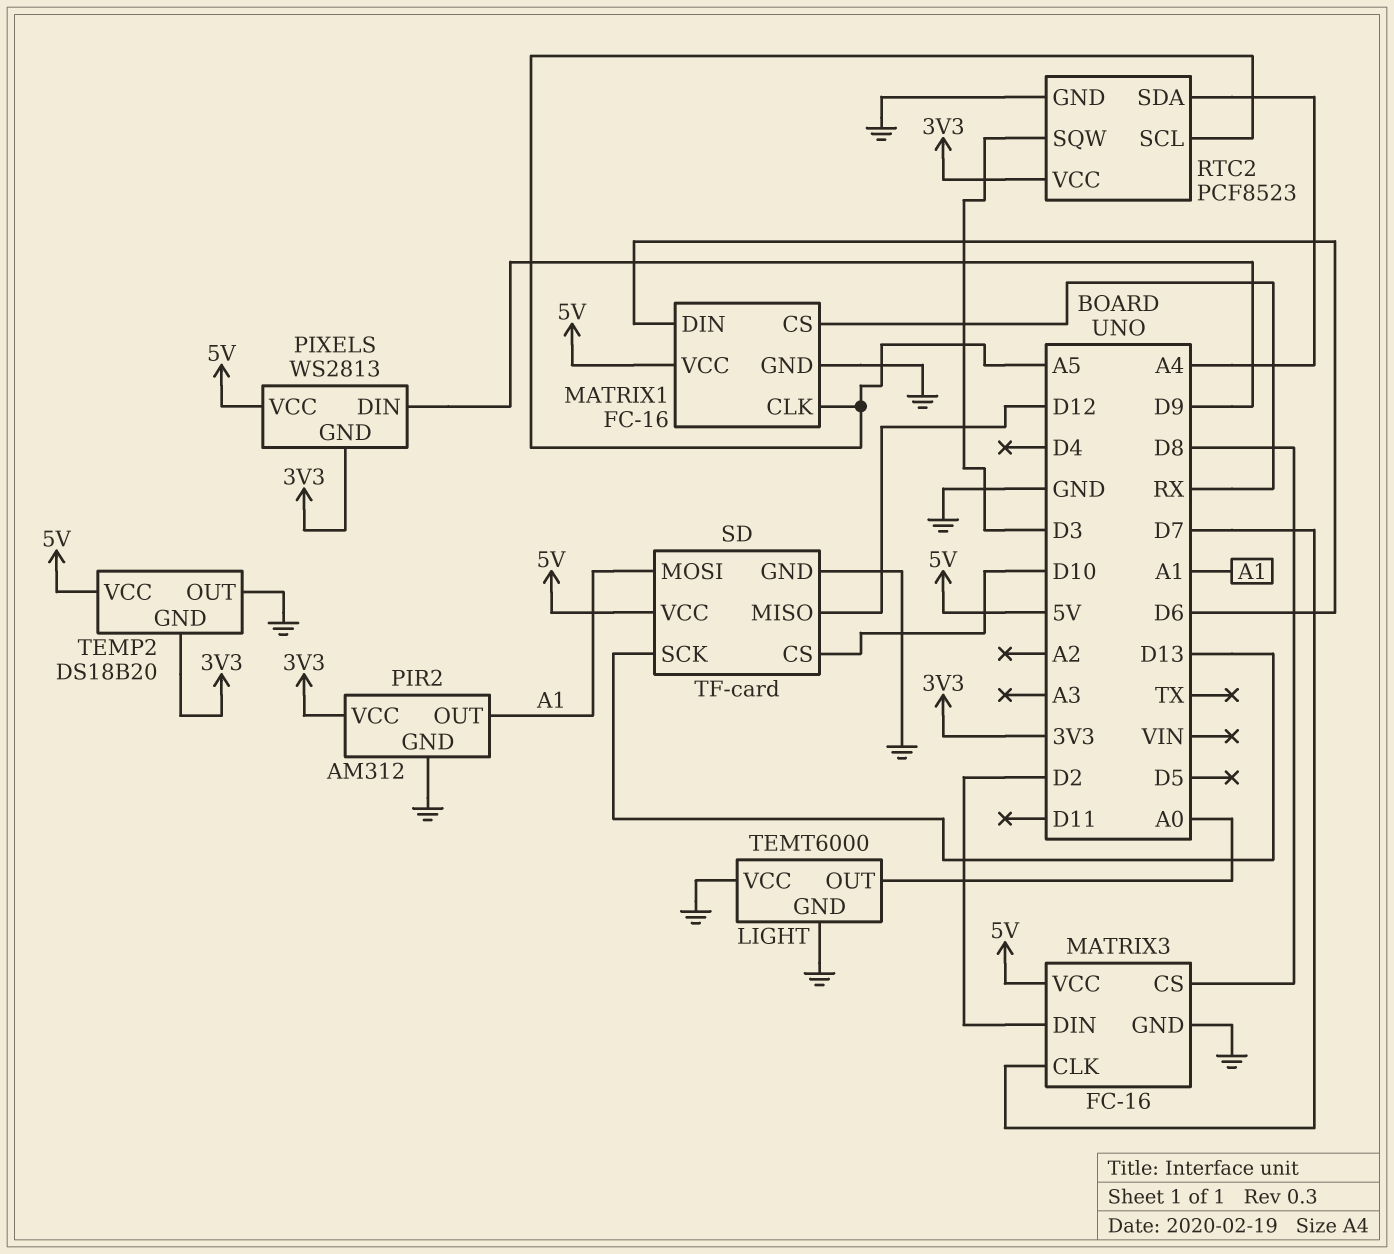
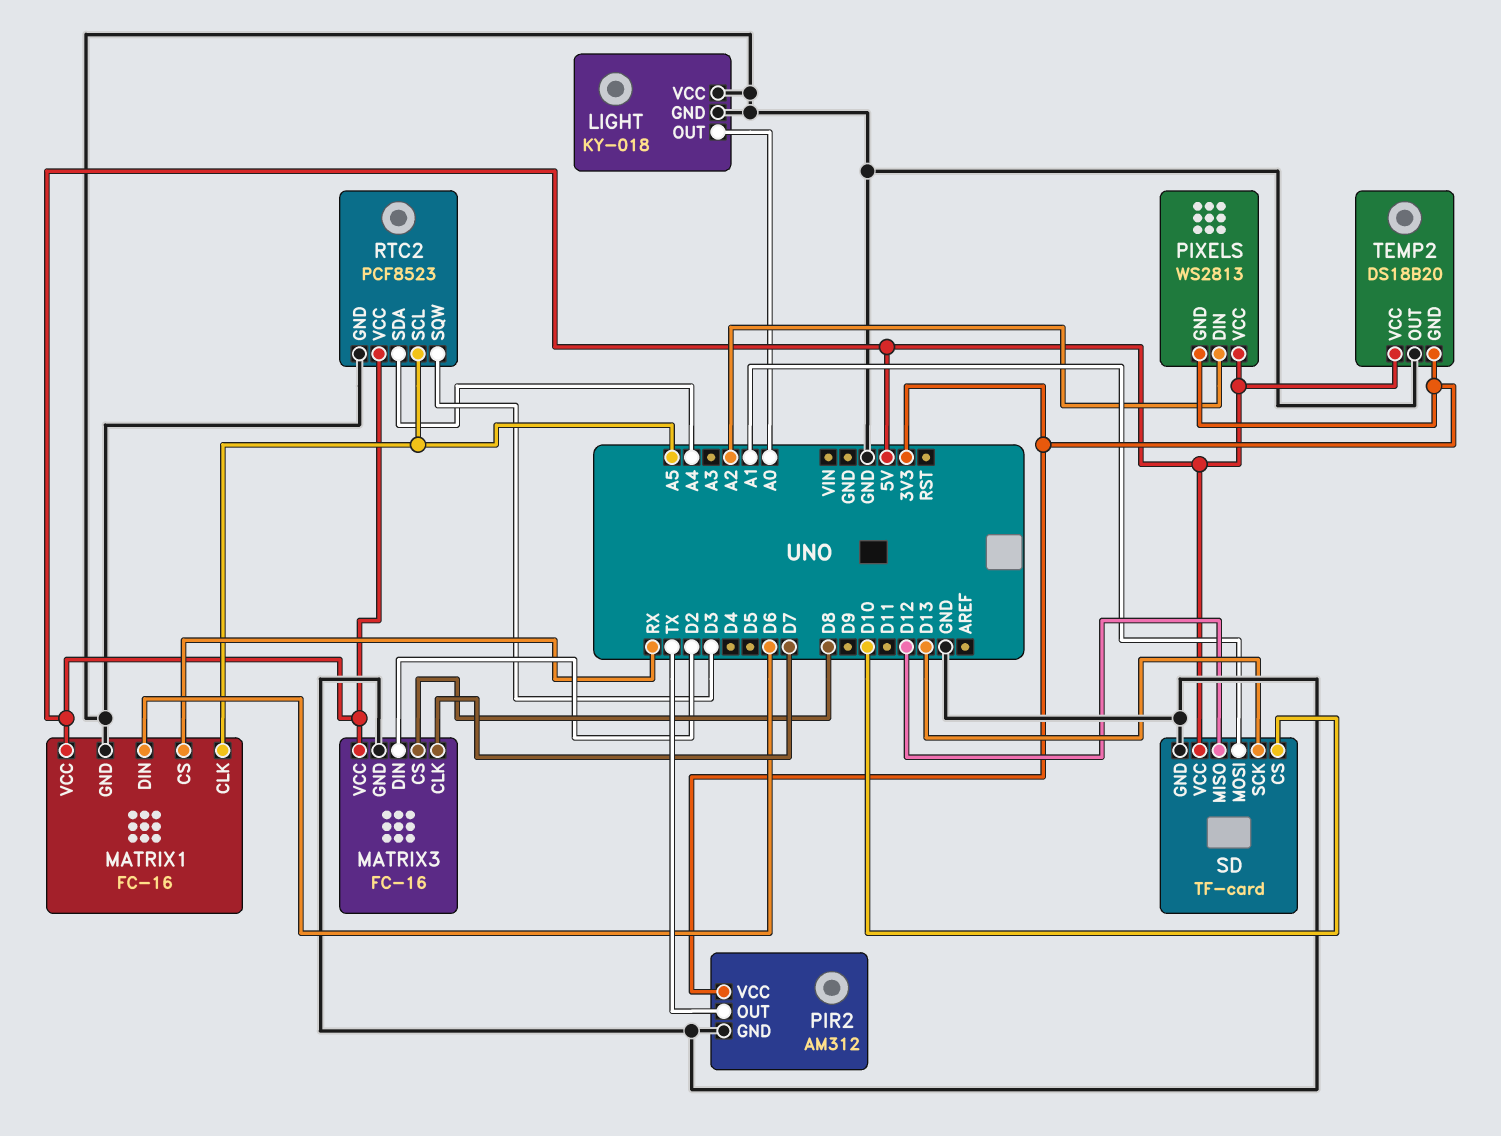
LIGHT: TEMT6000 -> KY-018
PIR2 pin OUT: A1 -> TX
PIXELS pin DIN: D9 -> A2
RTC2 pin VCC: 3V3 -> 5V

